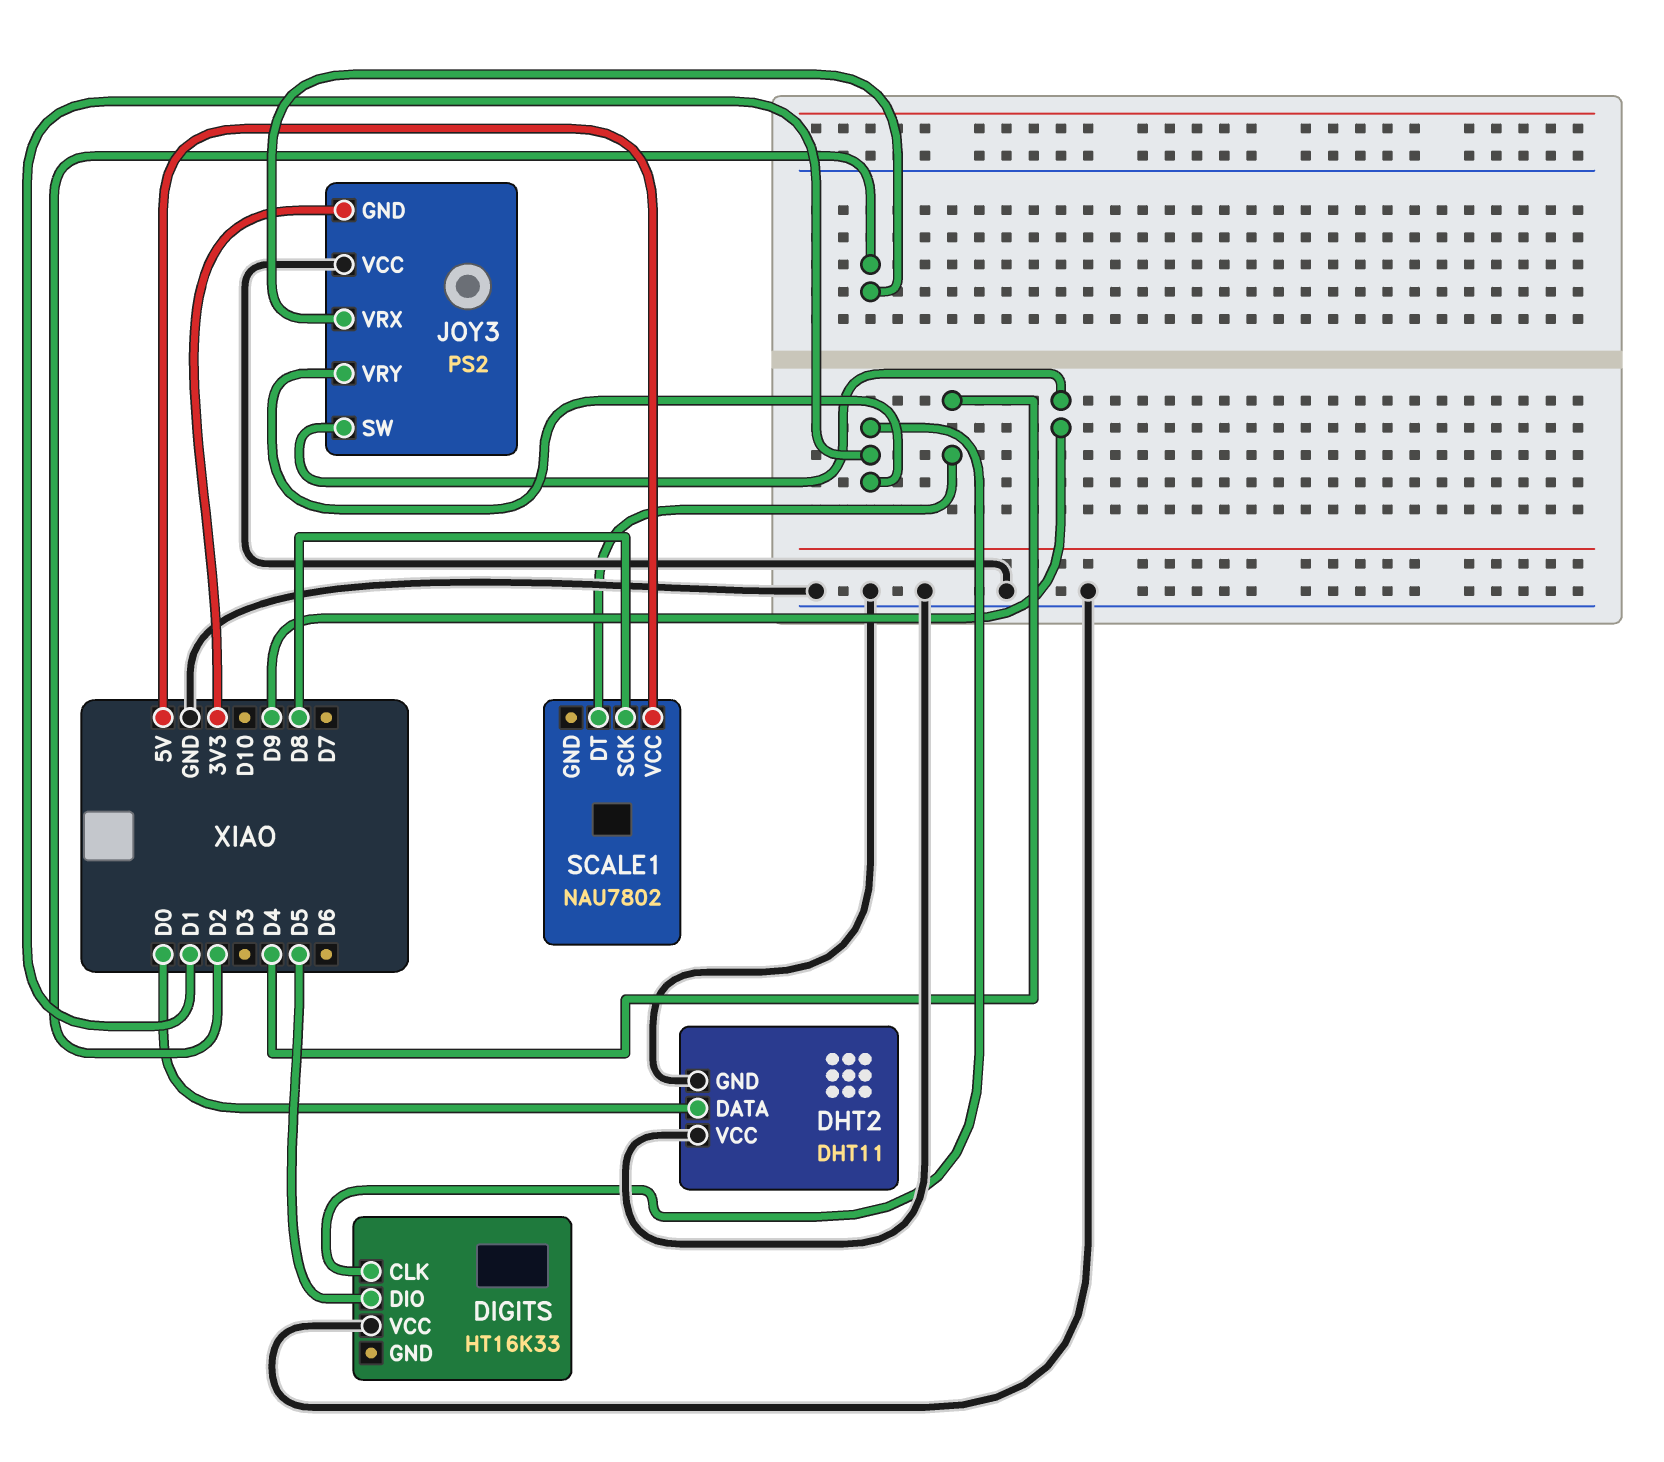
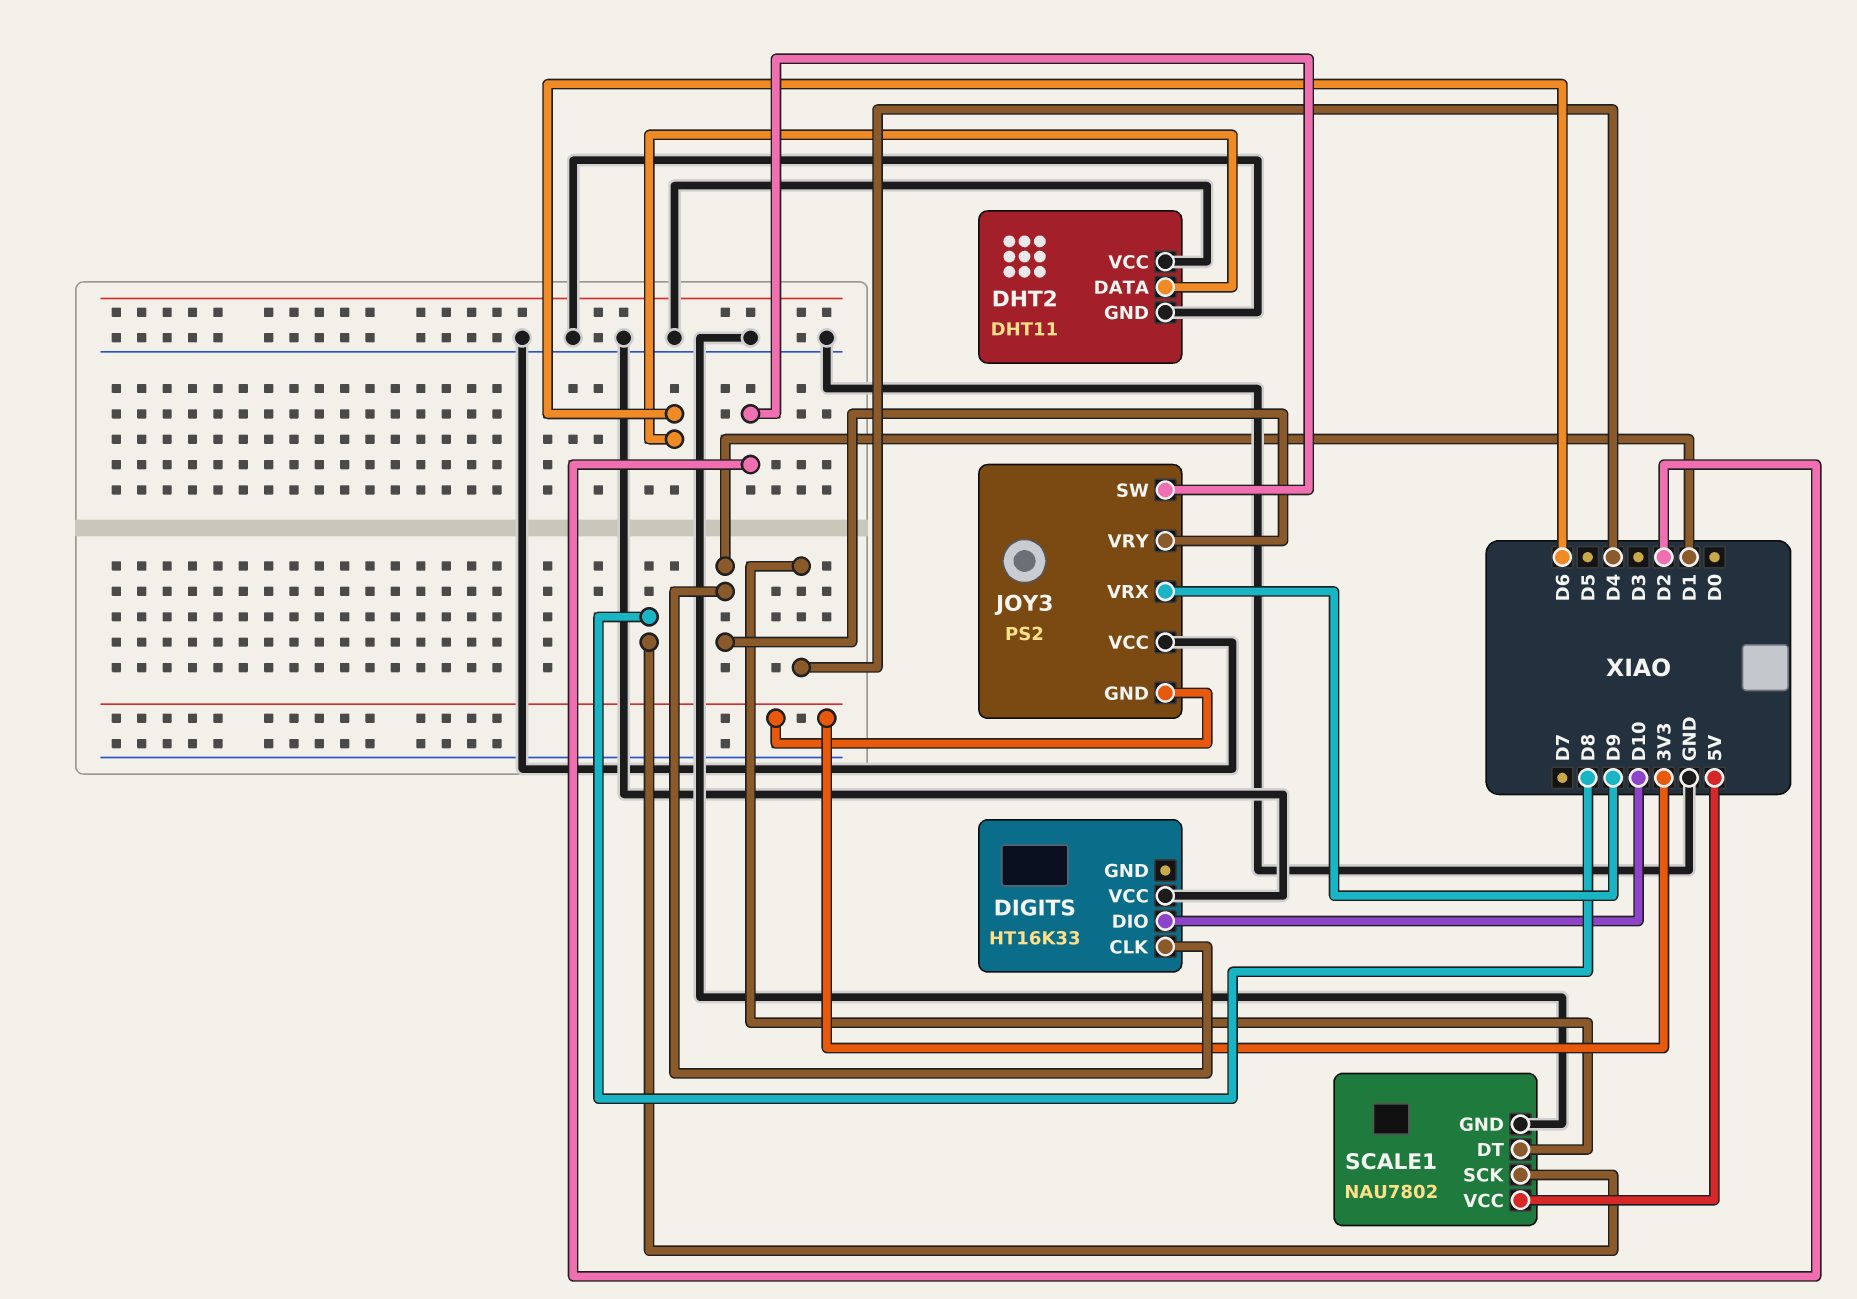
DHT2 pin DATA: D0 -> D6
DIGITS pin DIO: D5 -> D10
JOY3 pin SW: D9 -> D2
JOY3 pin VRX: D2 -> D9
SCALE1 pin GND: none -> GND

